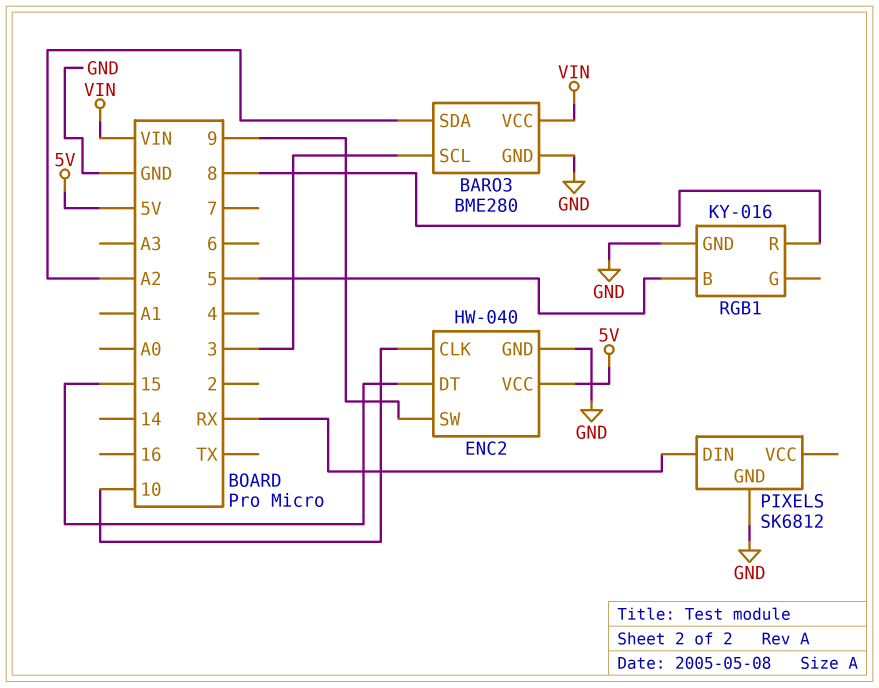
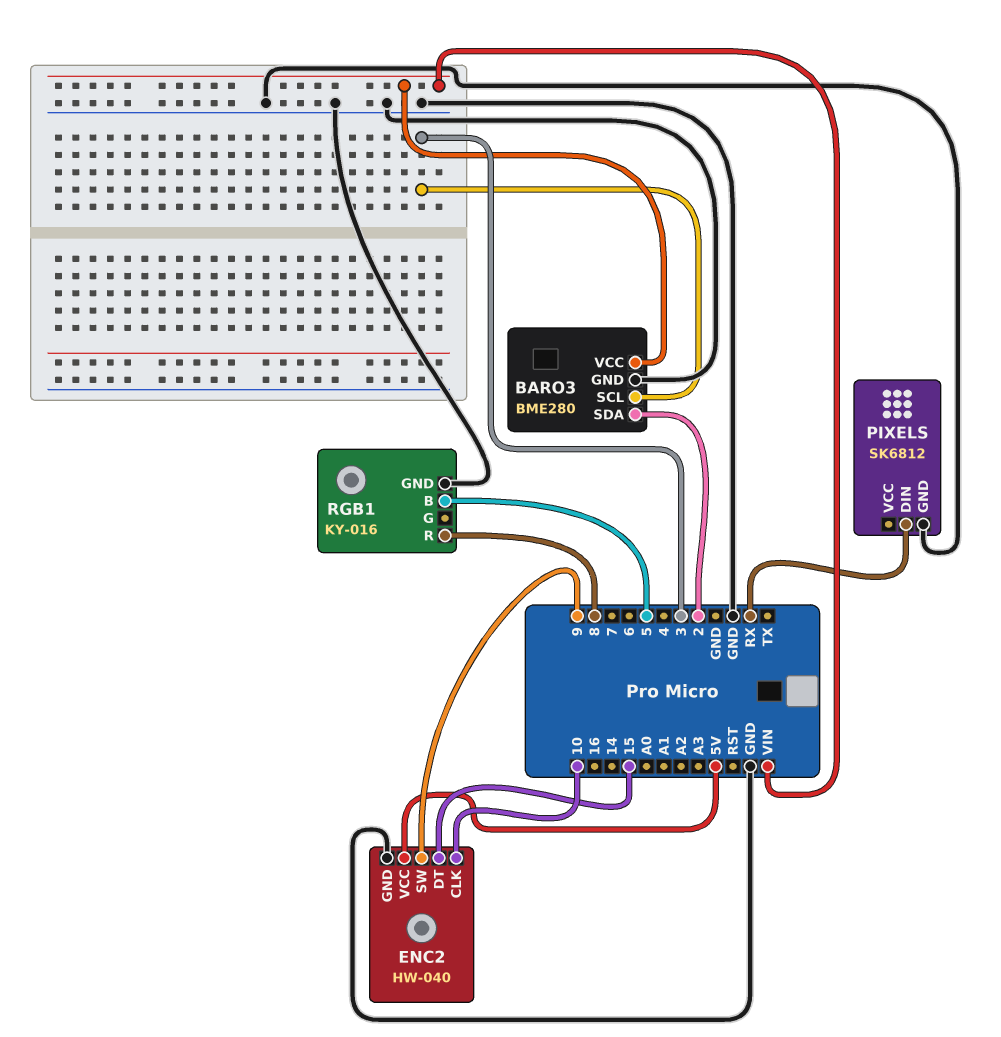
BARO3 pin SDA: A2 -> 2

